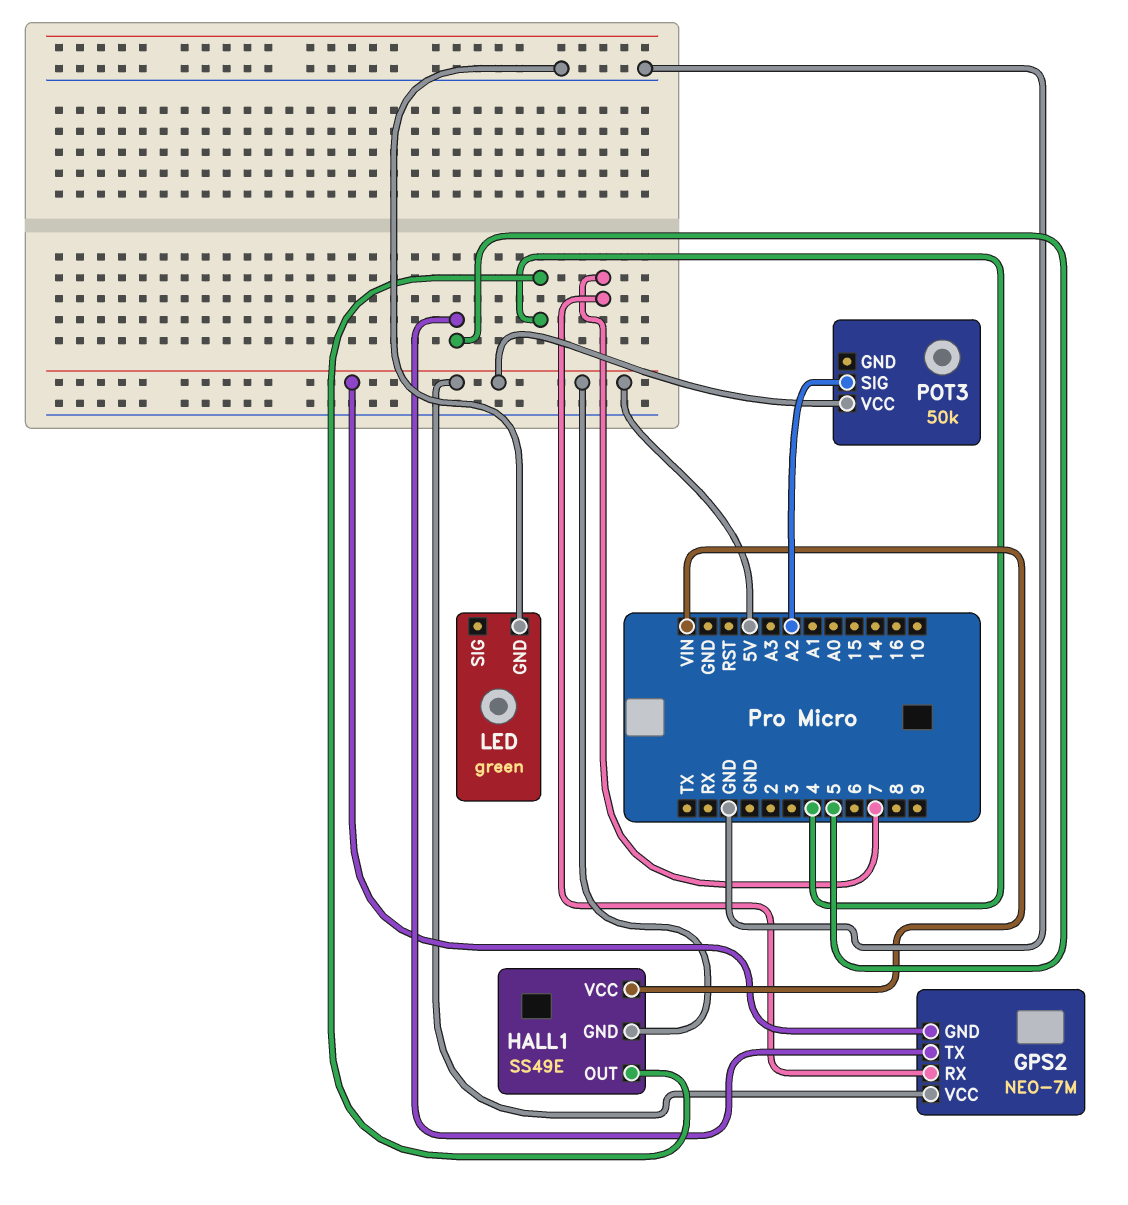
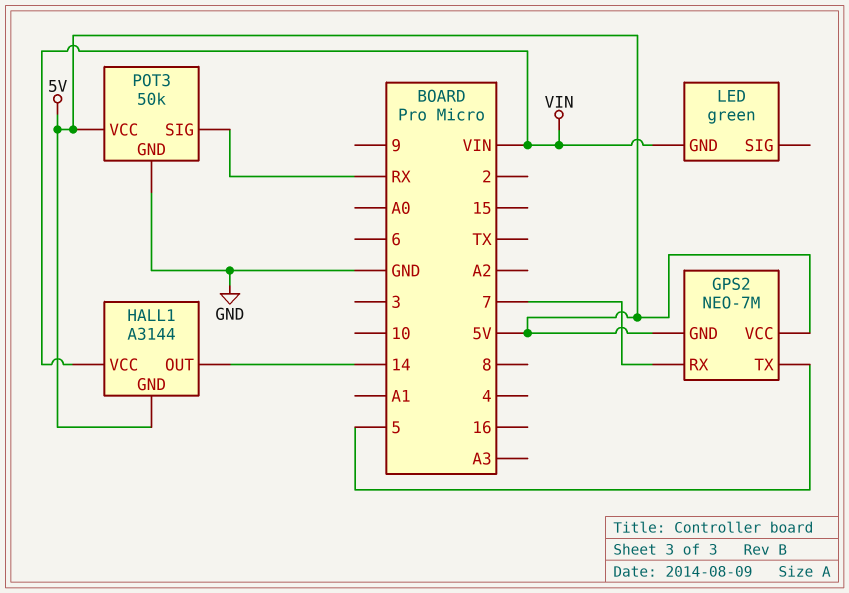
HALL1: SS49E -> A3144
HALL1 pin OUT: 4 -> 14
LED pin GND: GND -> VIN
POT3 pin GND: none -> GND
POT3 pin SIG: A2 -> RX

